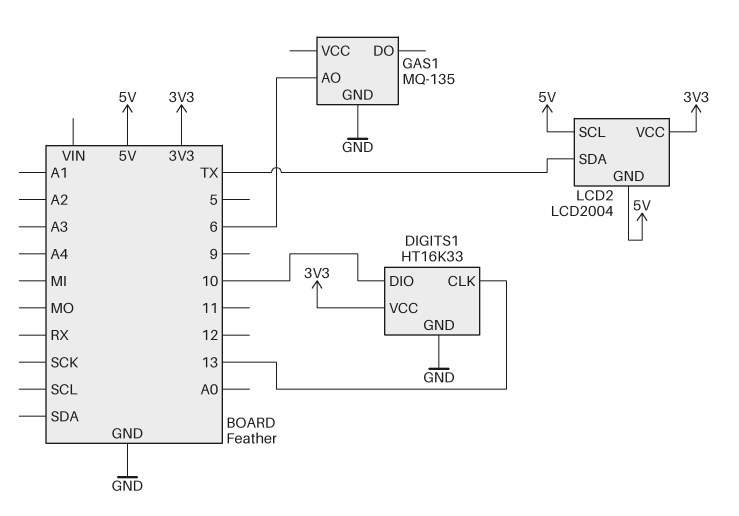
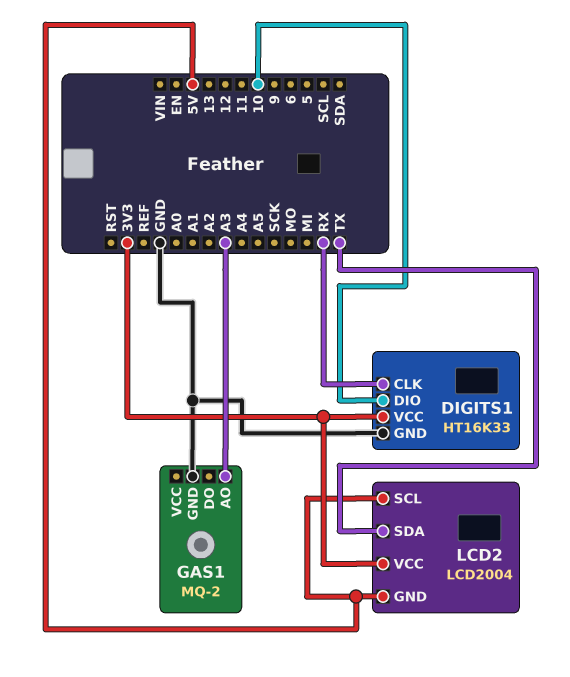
DIGITS1 pin CLK: 13 -> RX
GAS1: MQ-135 -> MQ-2
GAS1 pin AO: 6 -> A3

